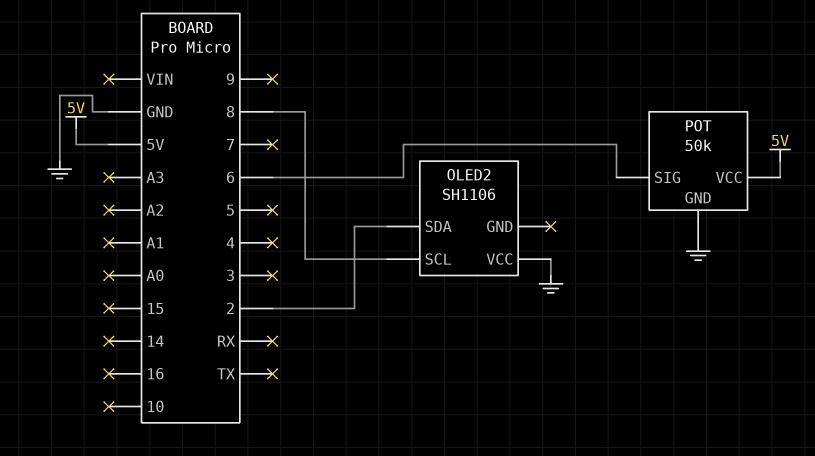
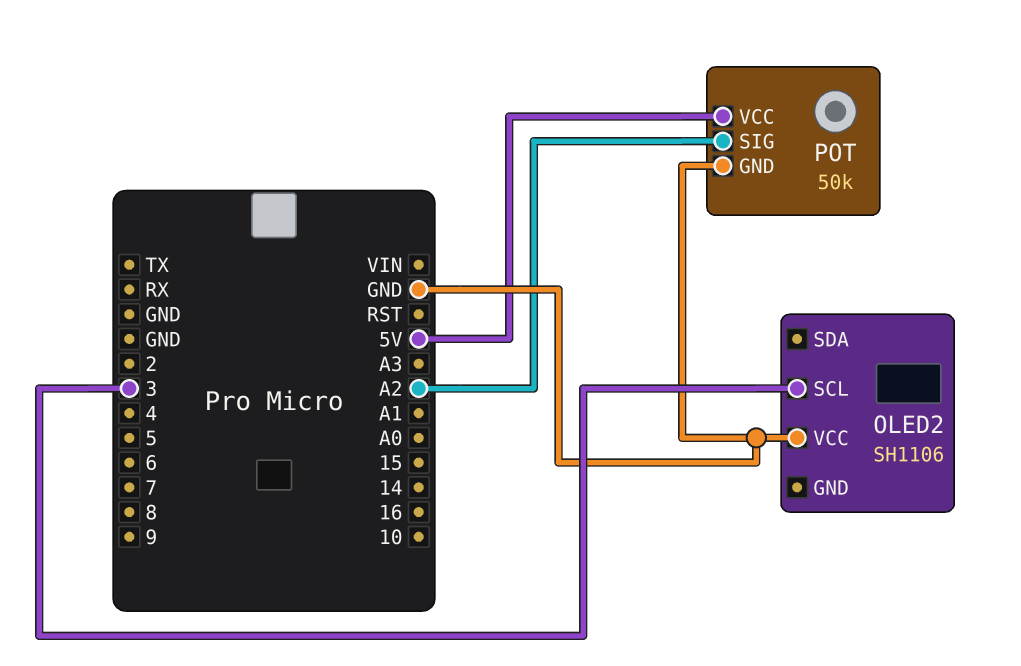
OLED2 pin SCL: 8 -> 3
OLED2 pin SDA: 2 -> none
POT pin SIG: 6 -> A2

